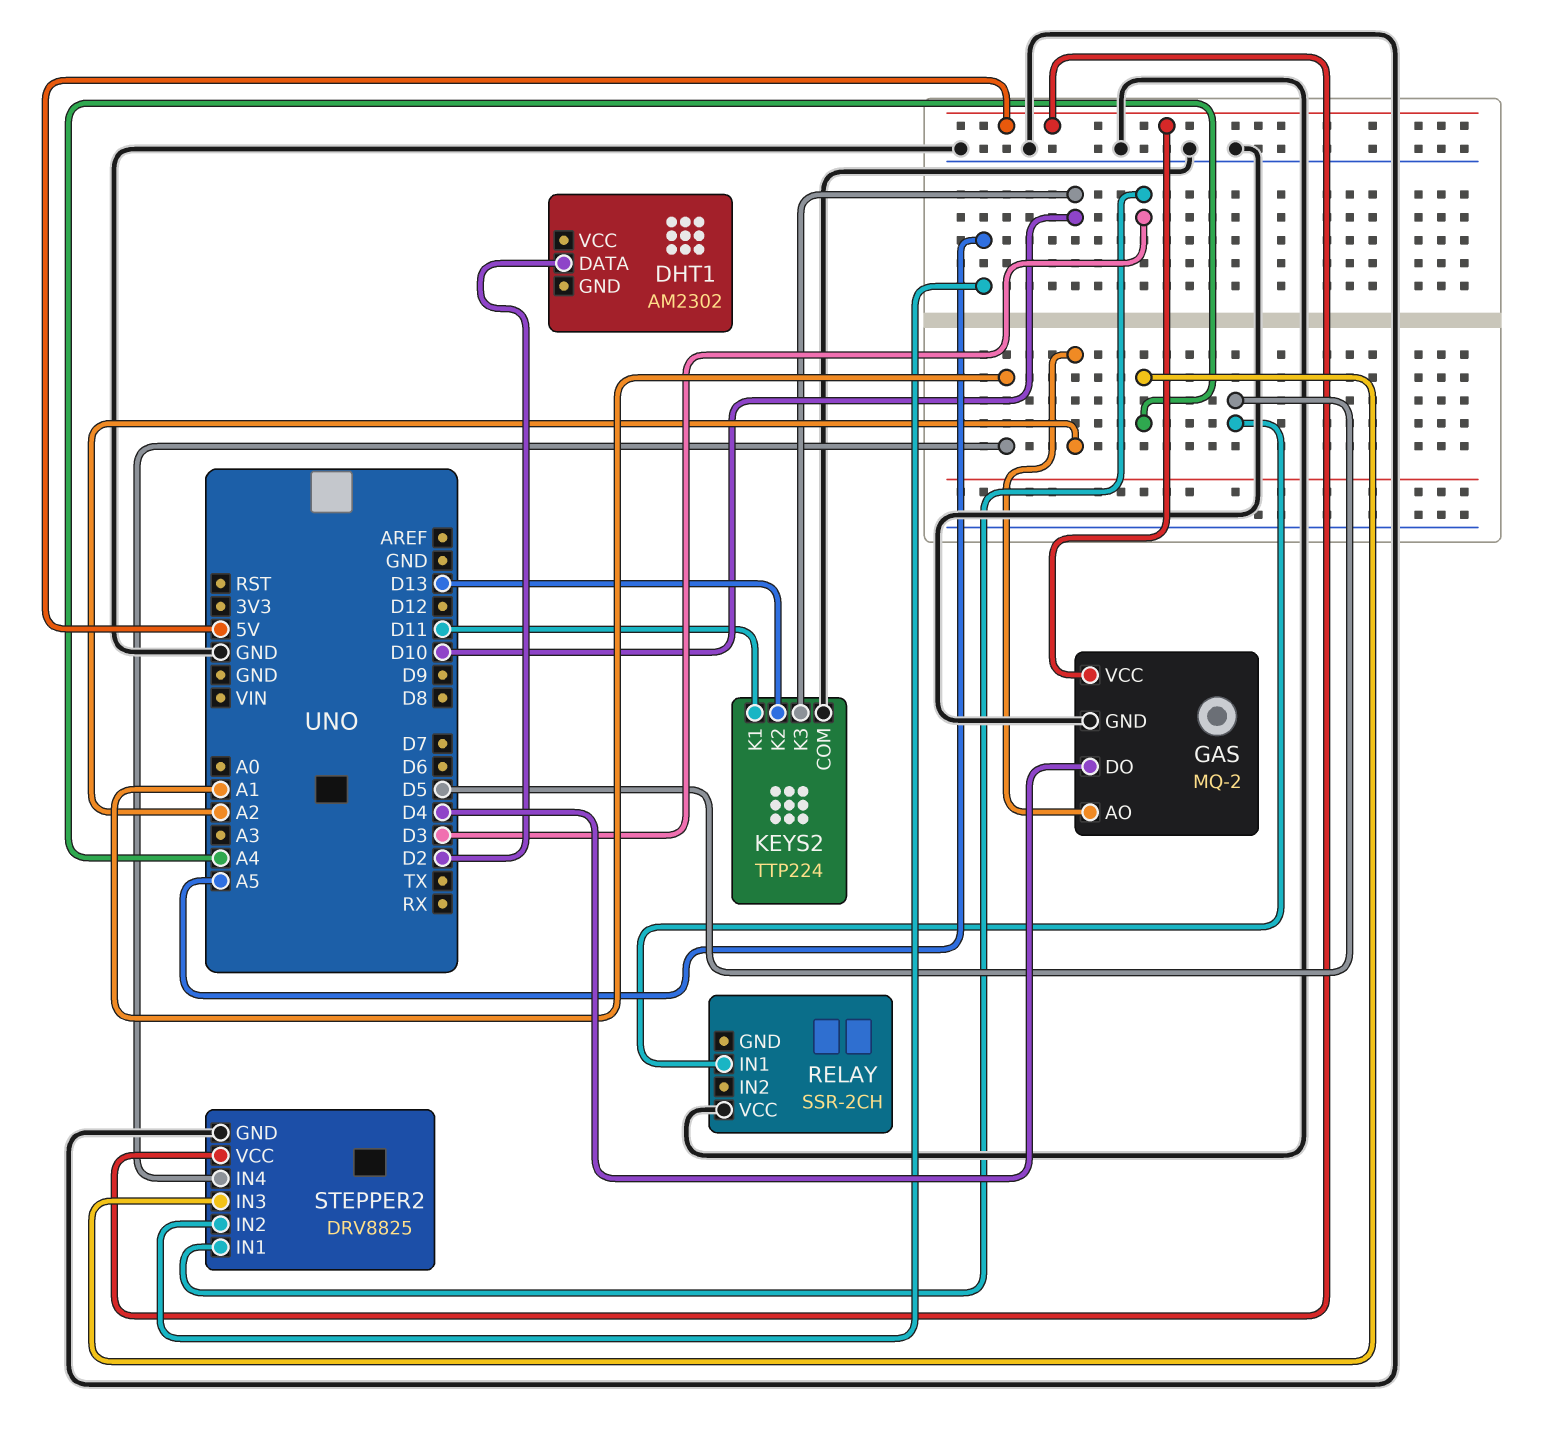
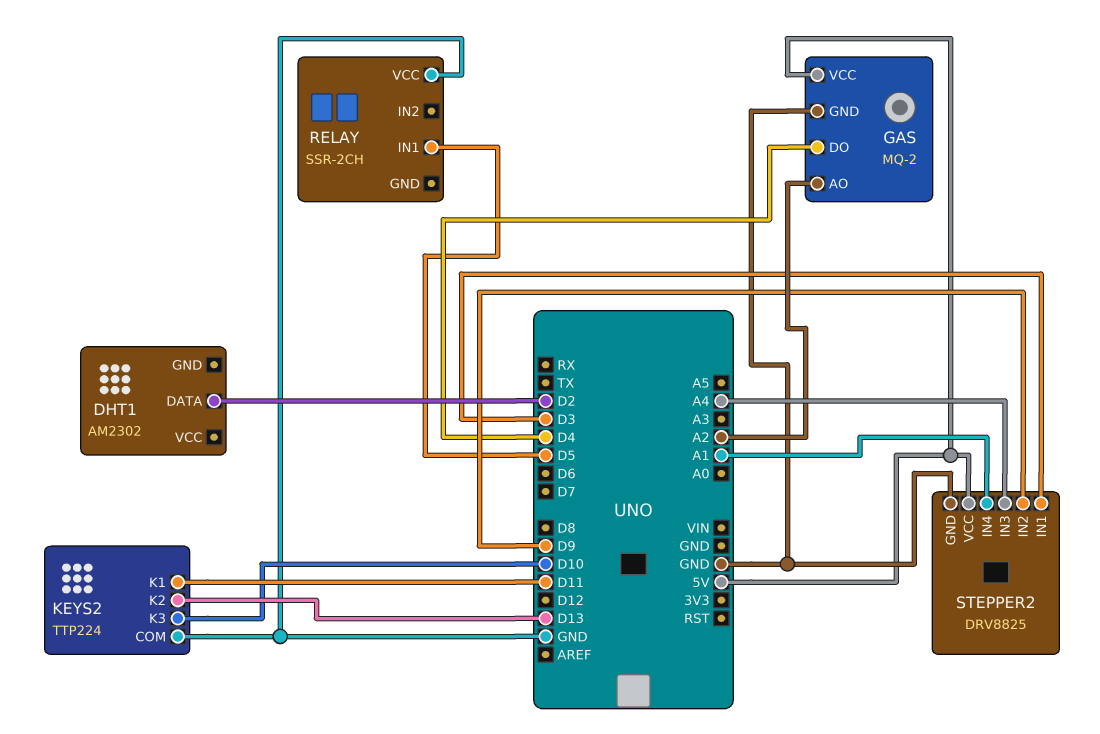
STEPPER2 pin IN2: A5 -> D9

